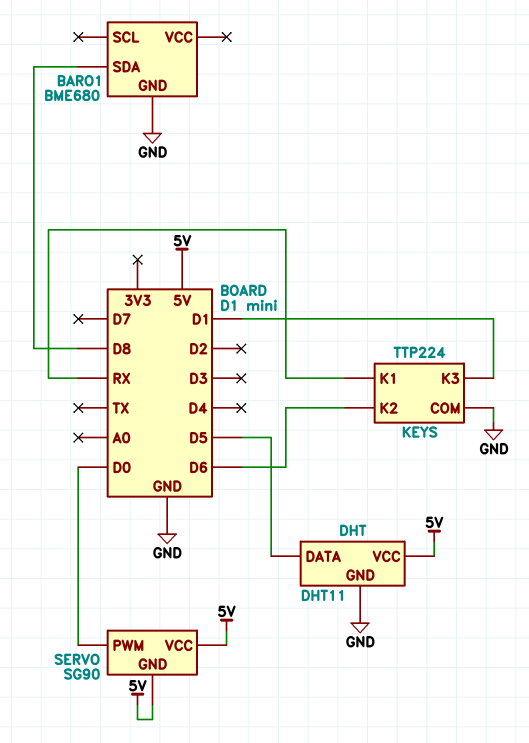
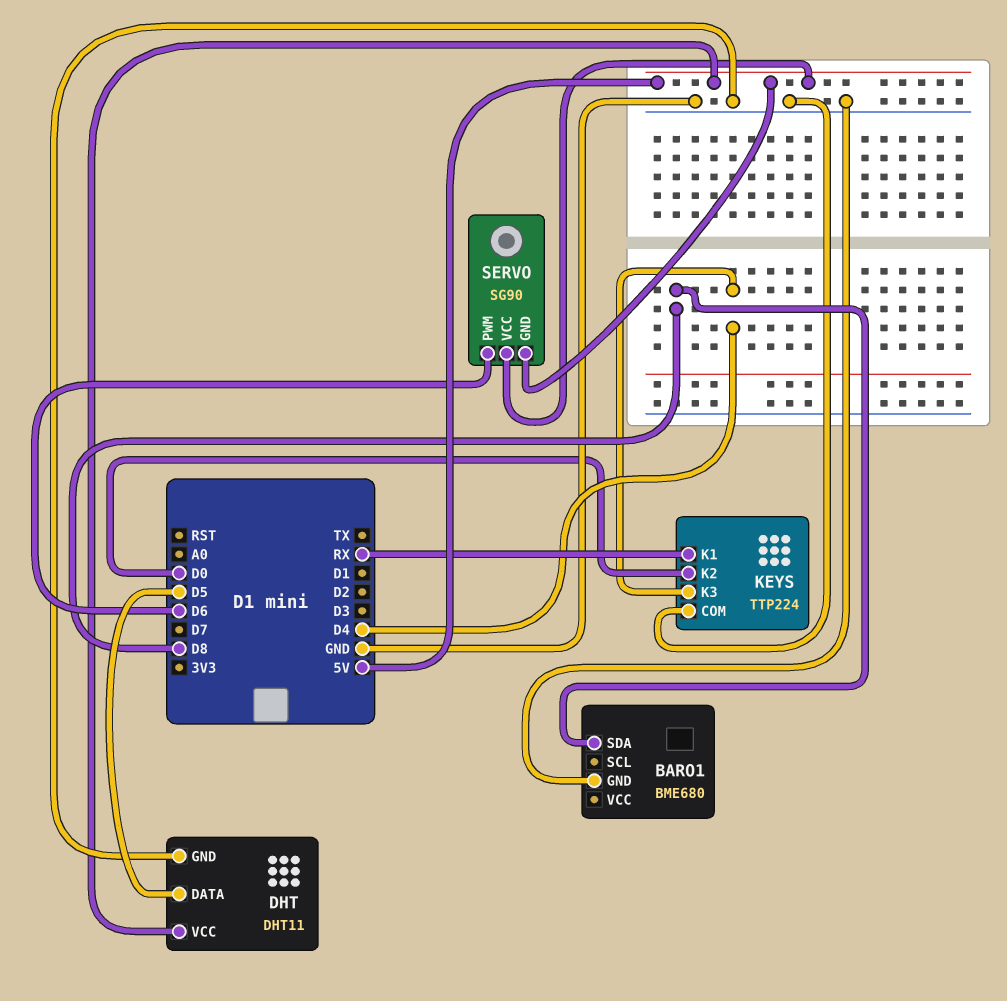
KEYS pin K2: D6 -> D0
KEYS pin K3: D1 -> D4
SERVO pin PWM: D0 -> D6

